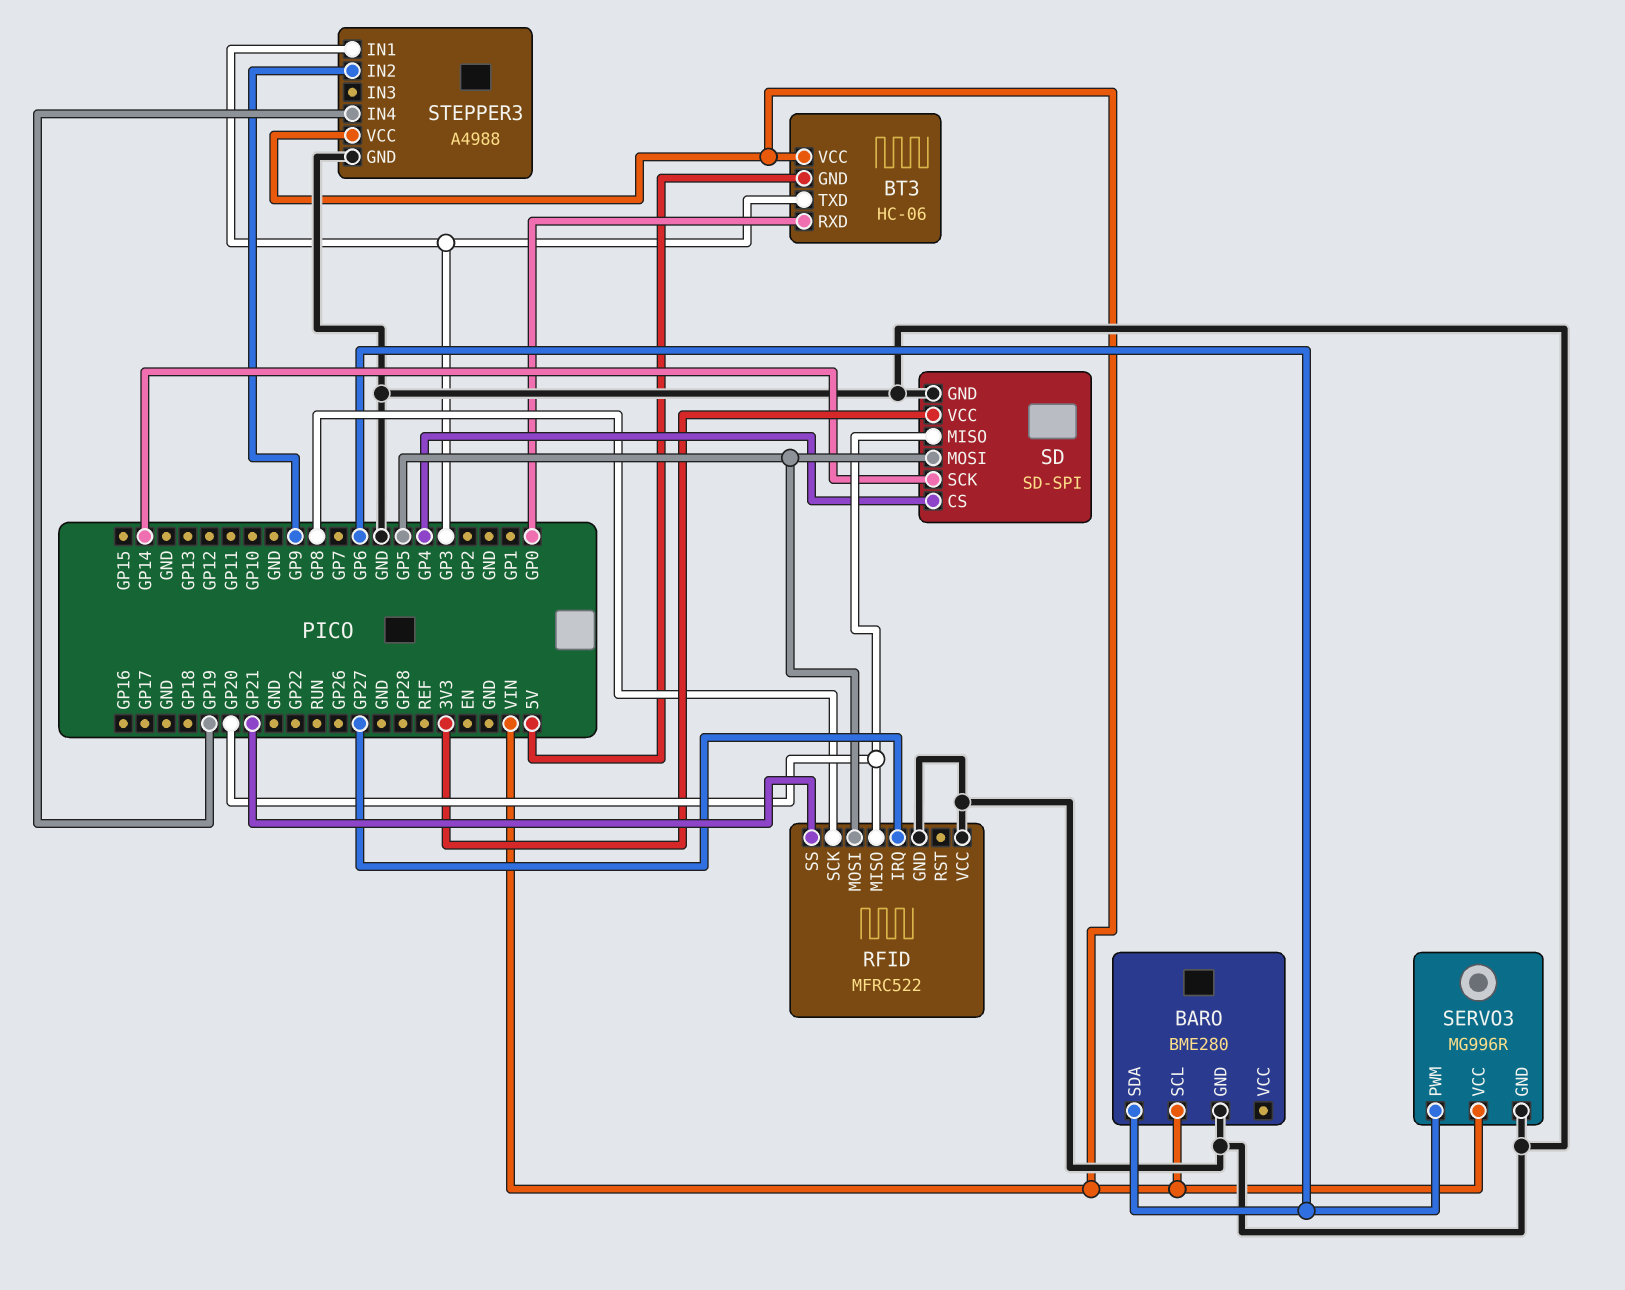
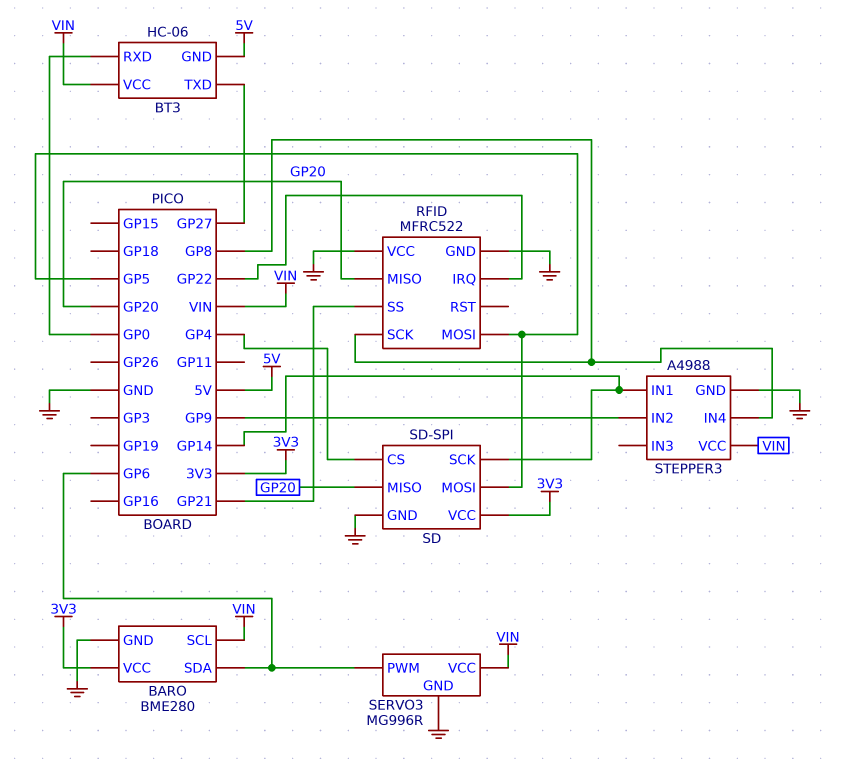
BARO pin VCC: none -> 3V3
BT3 pin TXD: GP3 -> GP27
RFID pin IRQ: GP27 -> GP22
STEPPER3 pin IN1: GP3 -> GP14
STEPPER3 pin IN4: GP19 -> GP8

